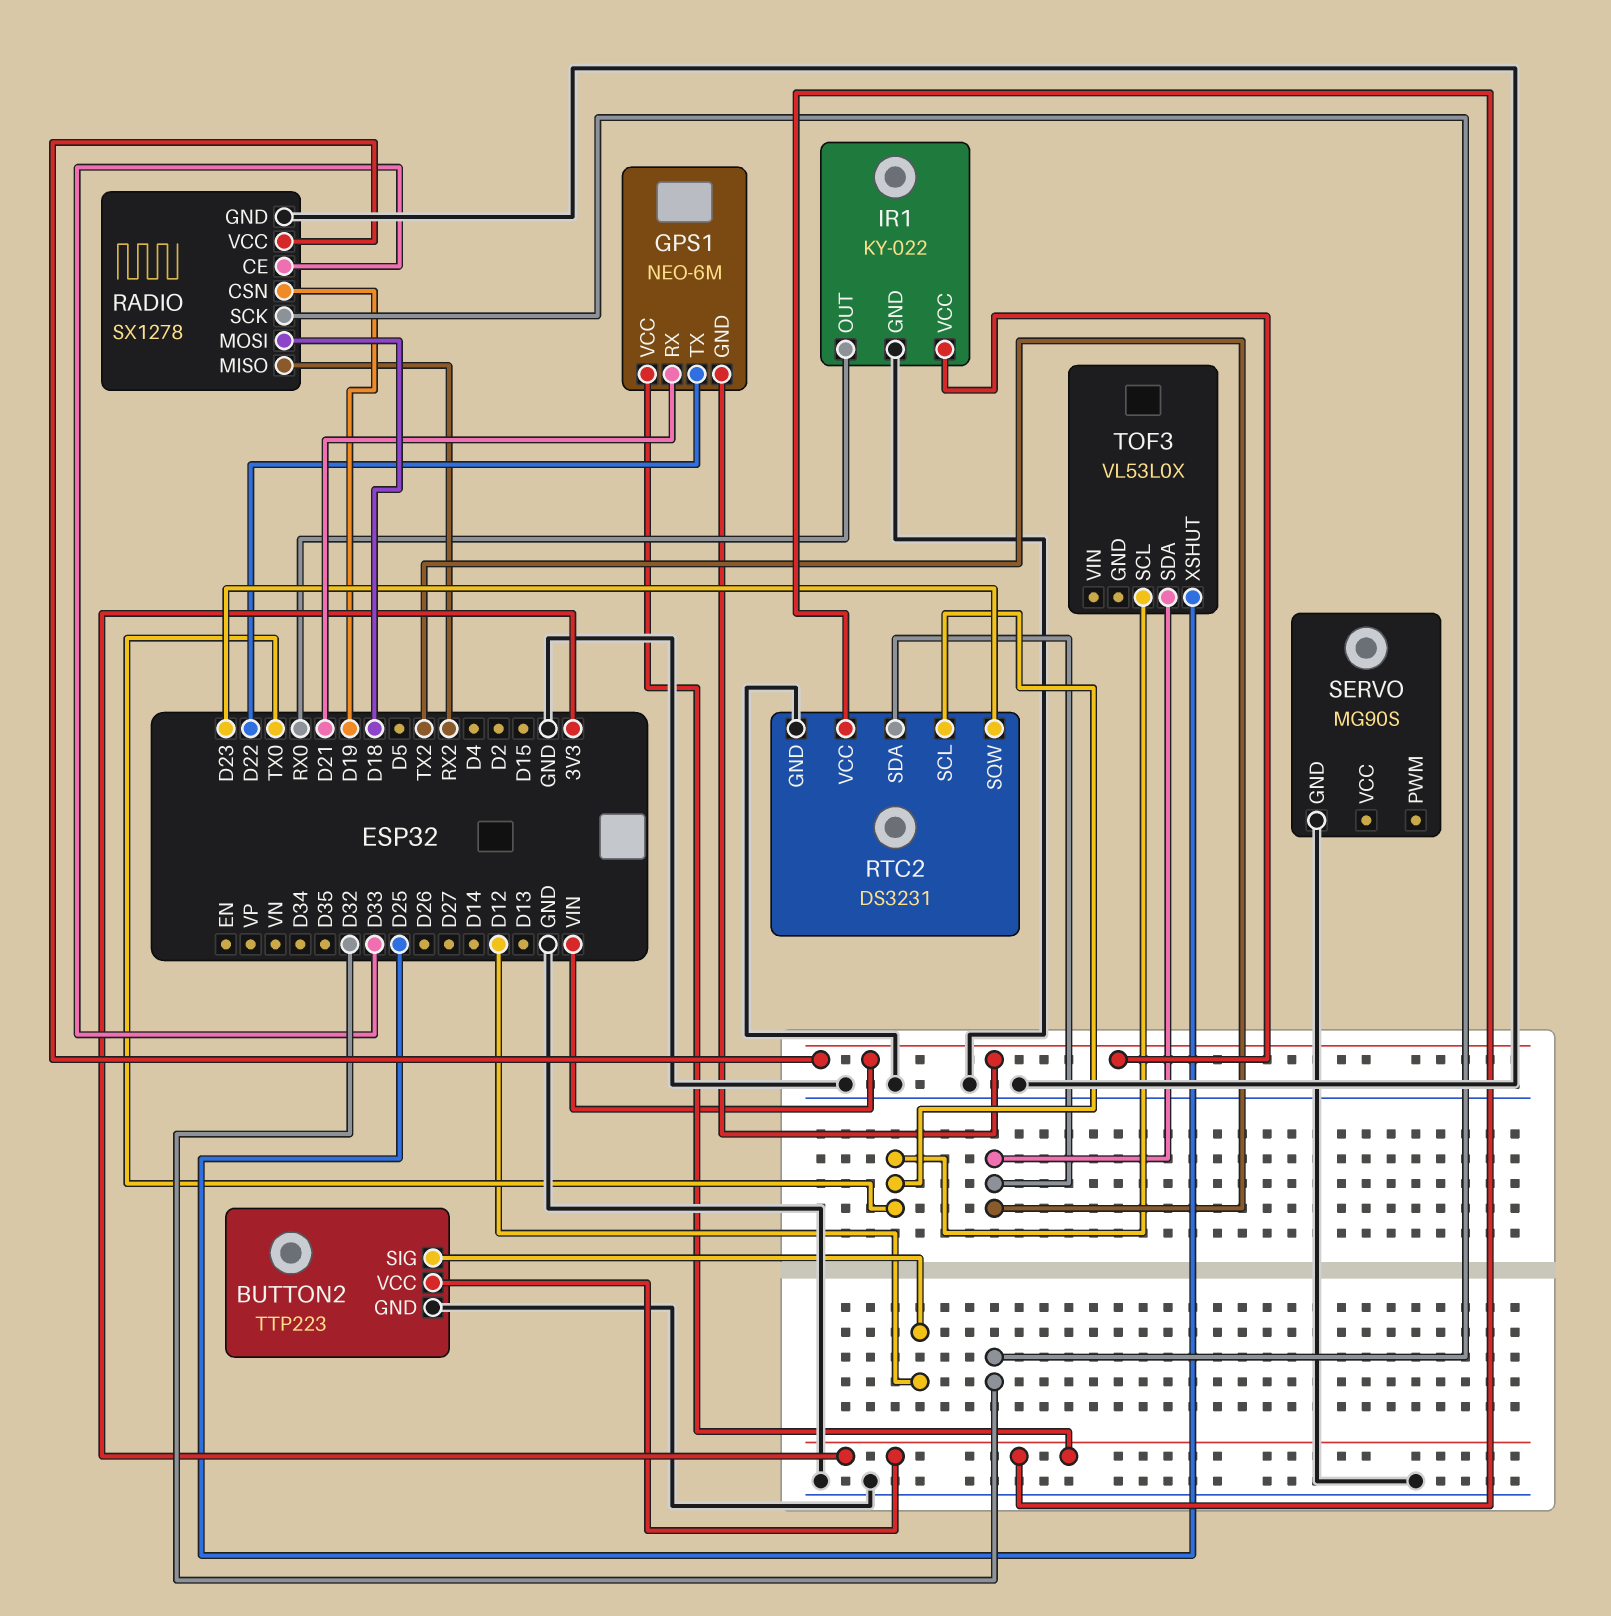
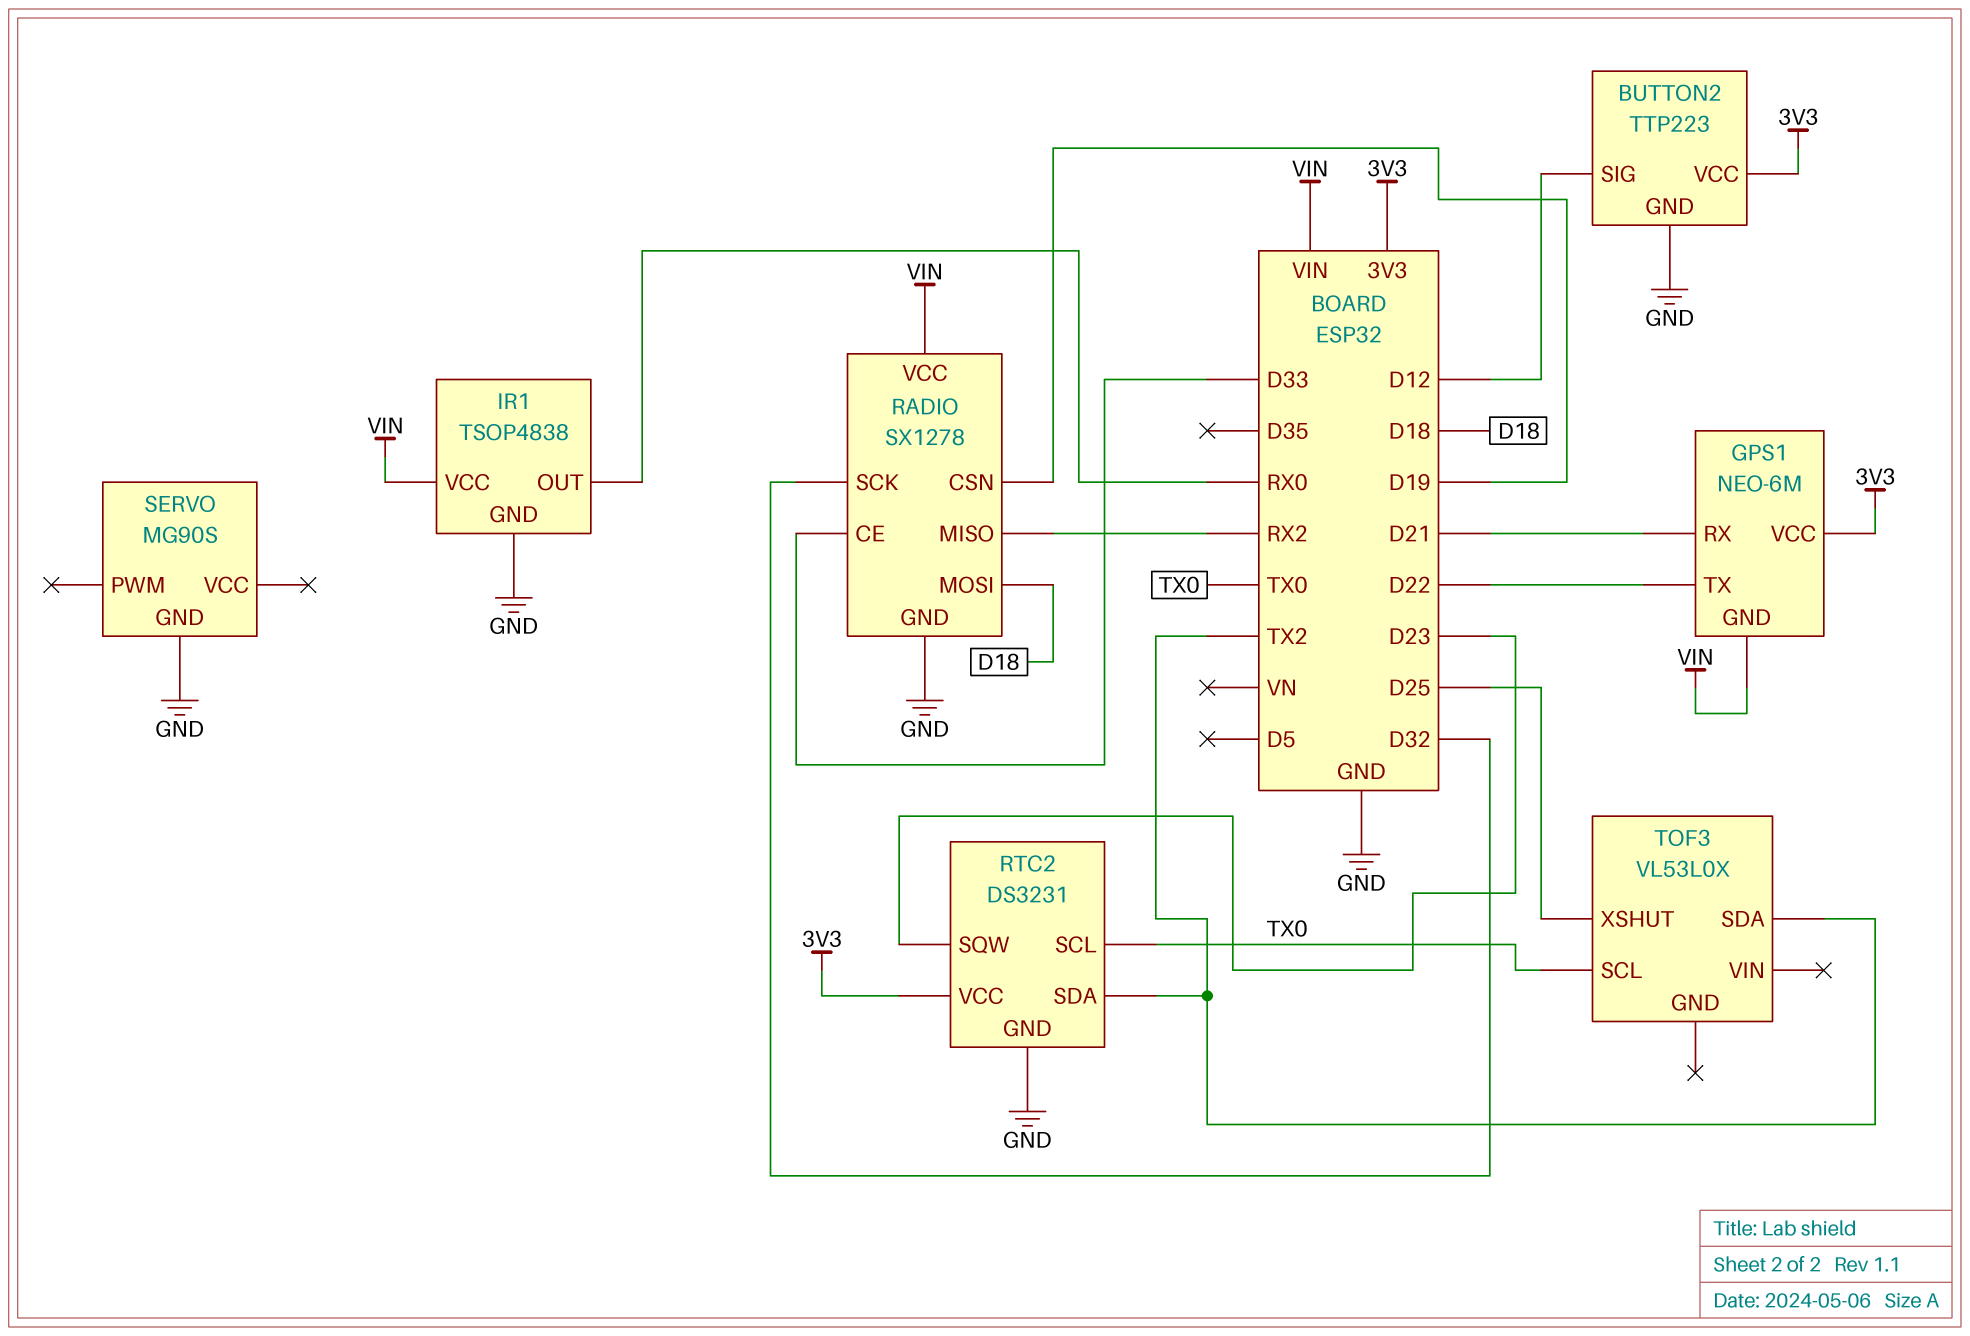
IR1: KY-022 -> TSOP4838

